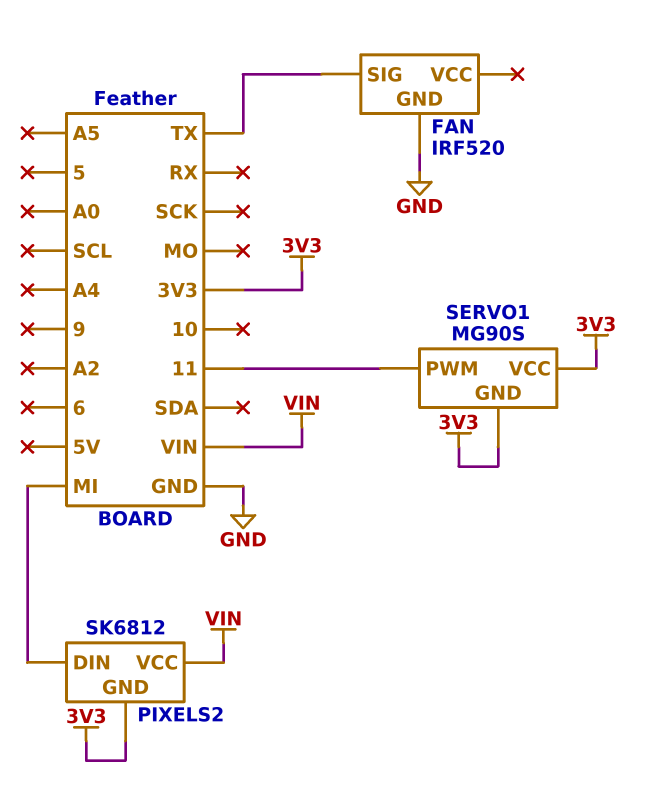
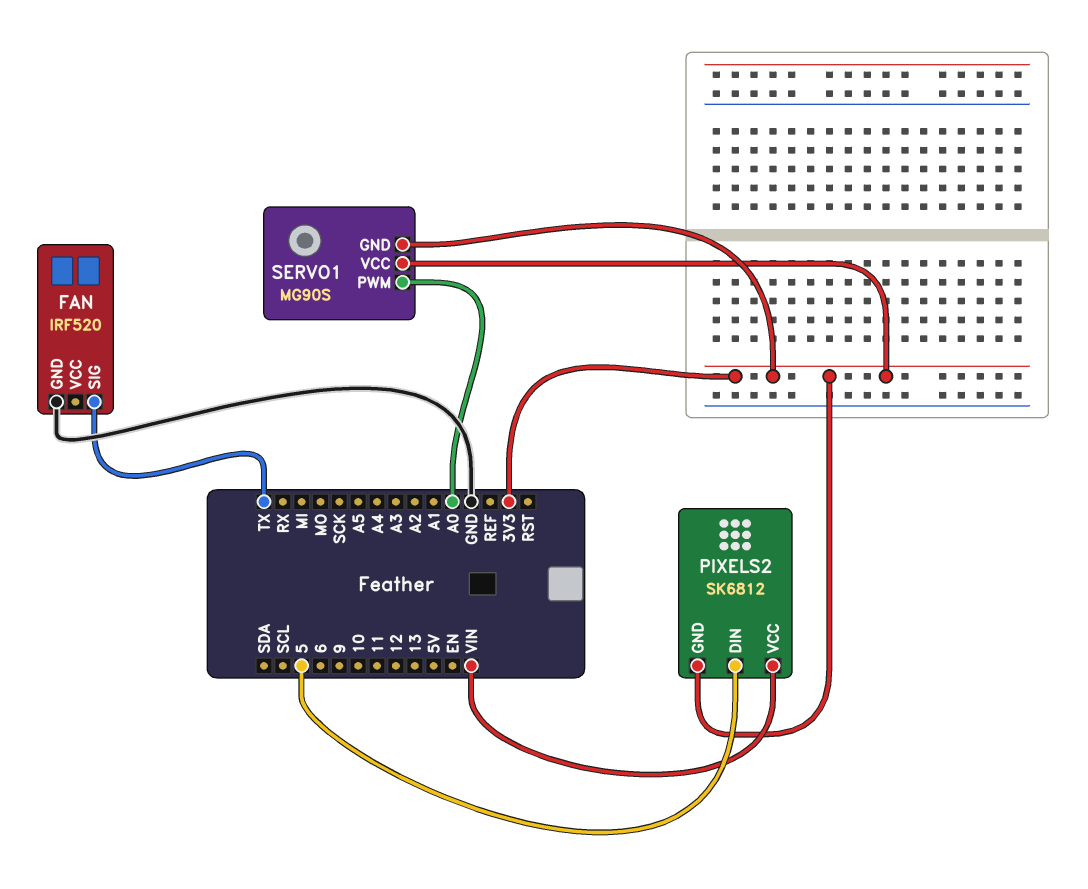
PIXELS2 pin DIN: MI -> 5
SERVO1 pin PWM: 11 -> A0

